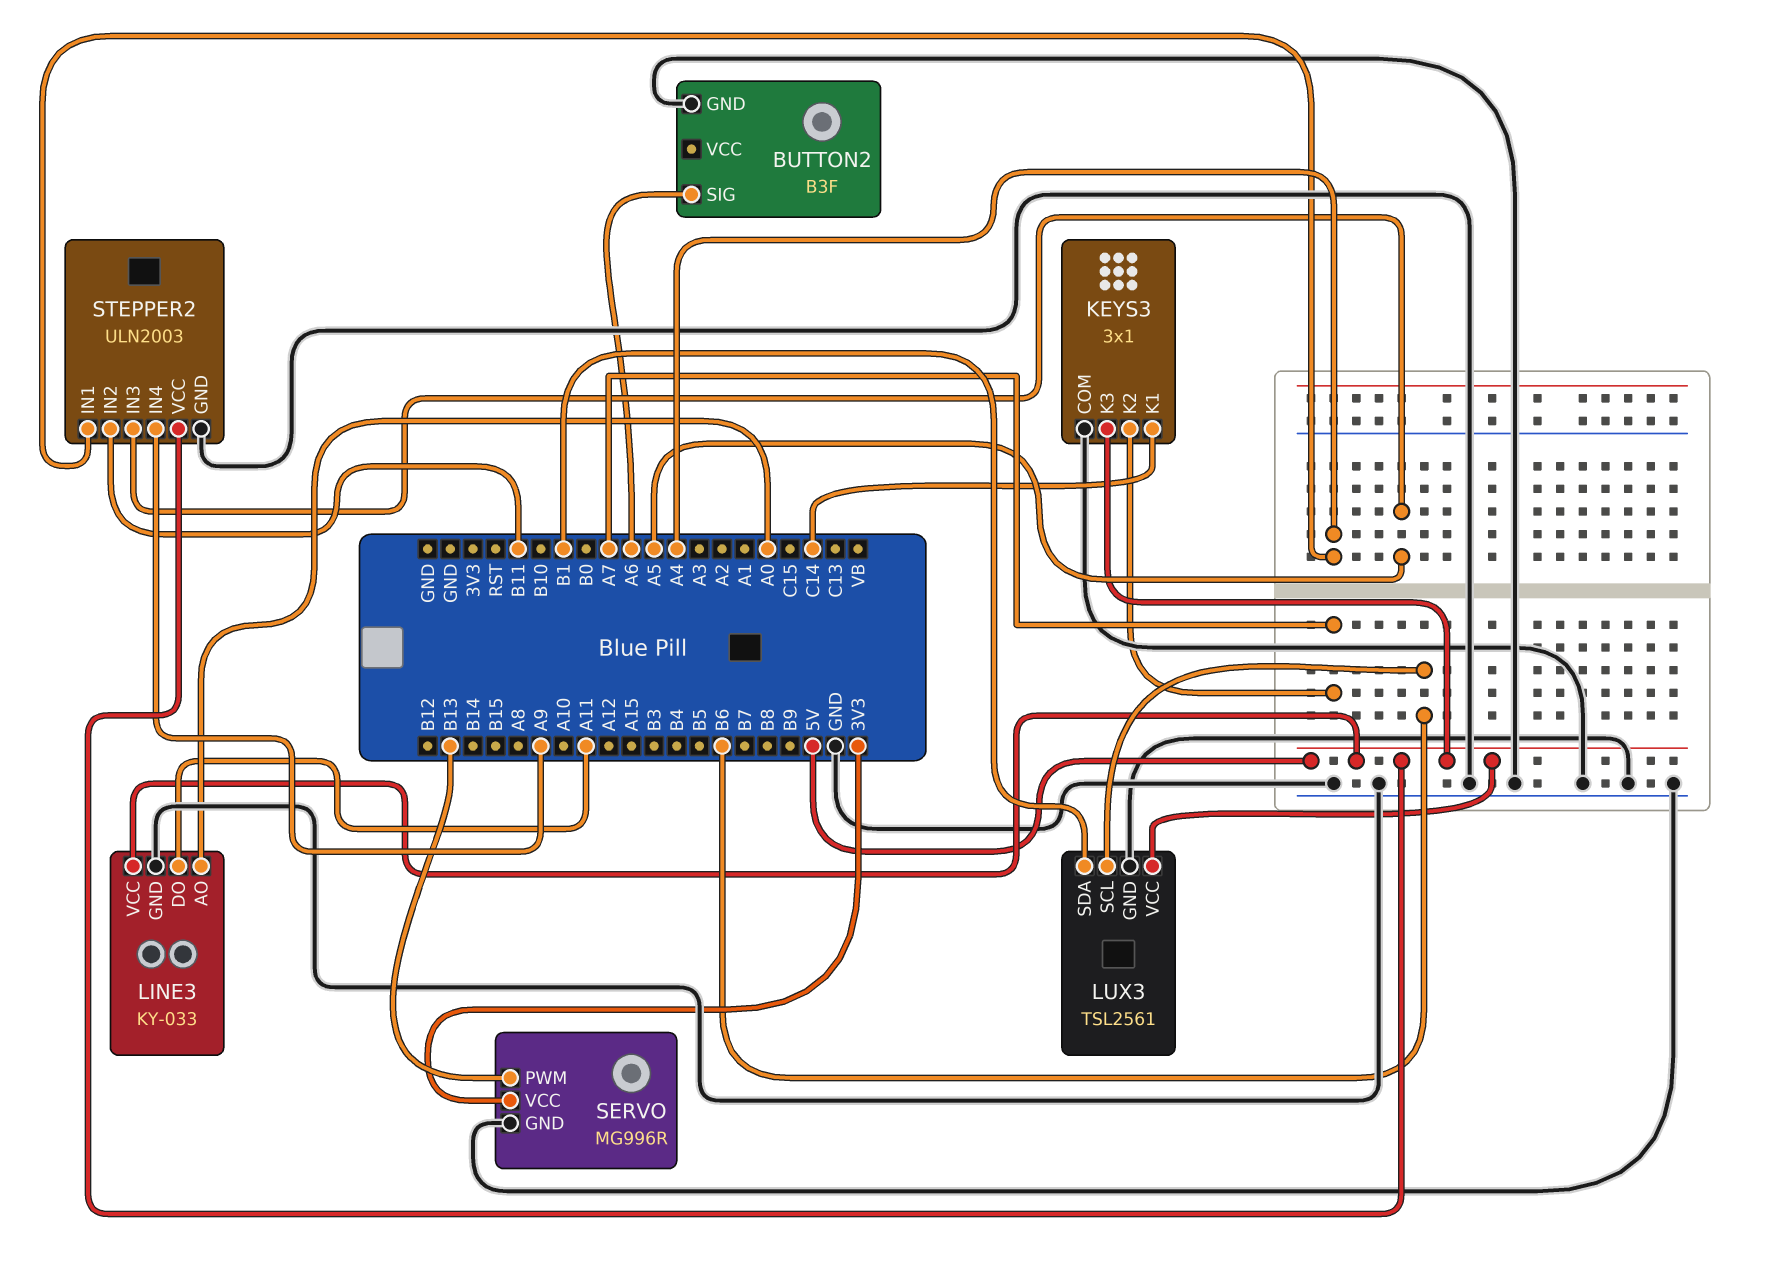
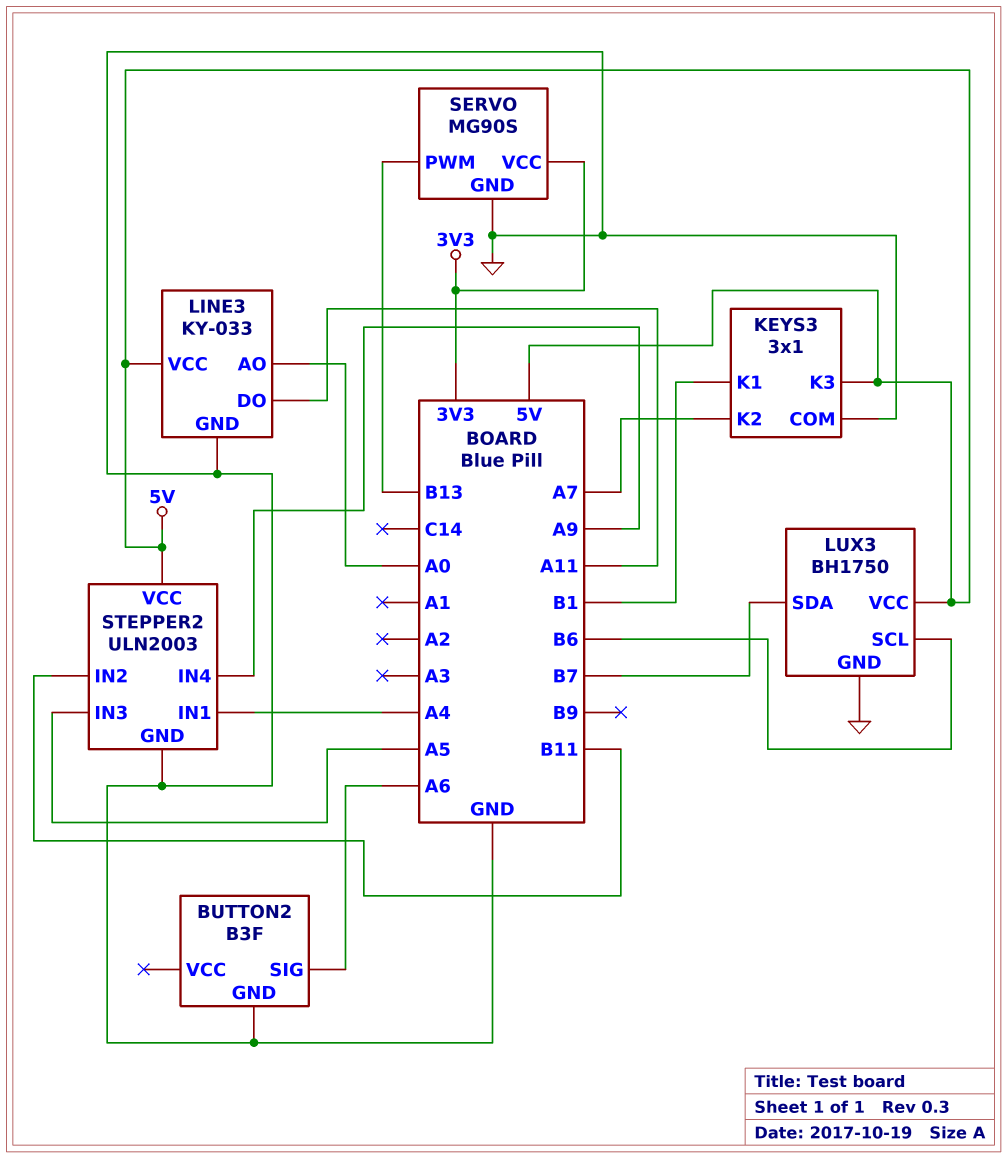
KEYS3 pin K1: C14 -> B1
LUX3: TSL2561 -> BH1750
LUX3 pin SDA: B1 -> B7
SERVO: MG996R -> MG90S

